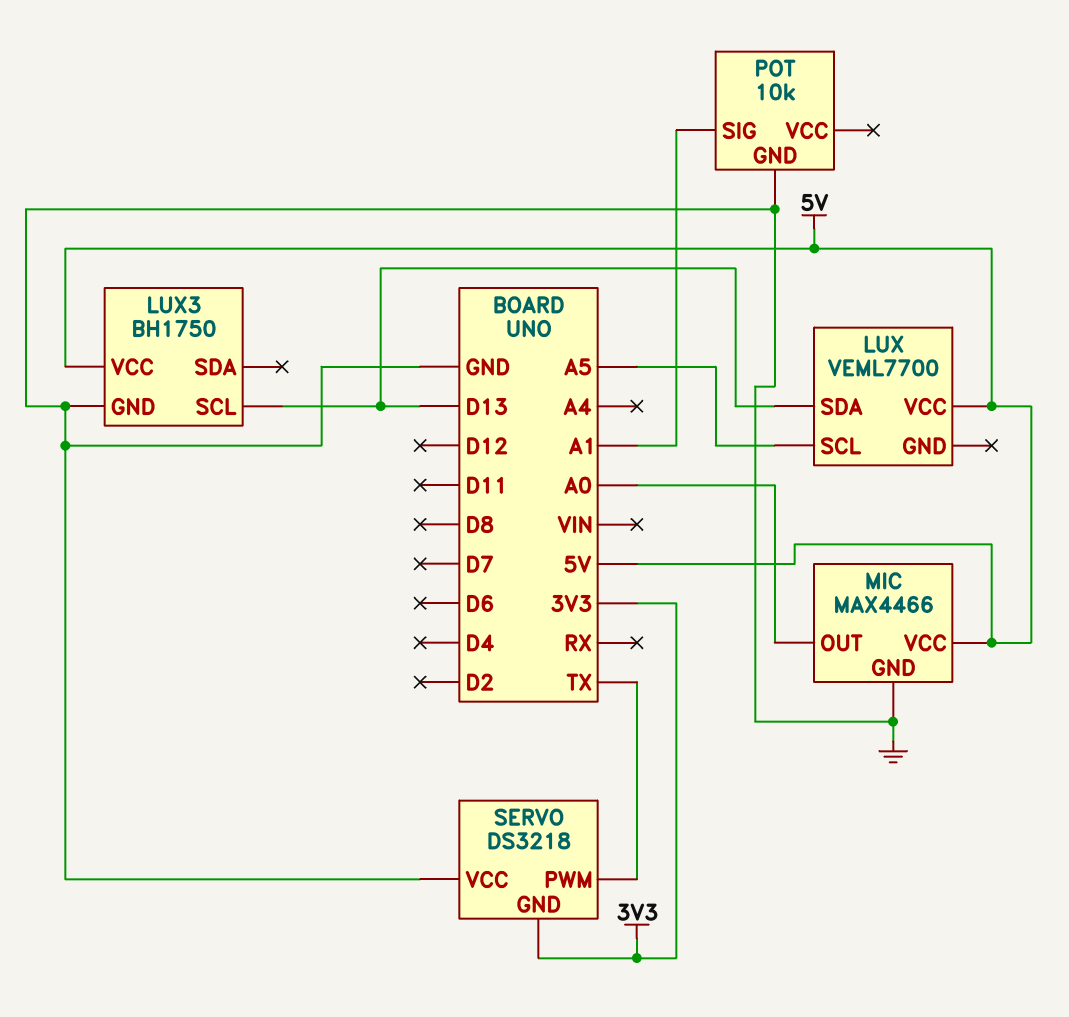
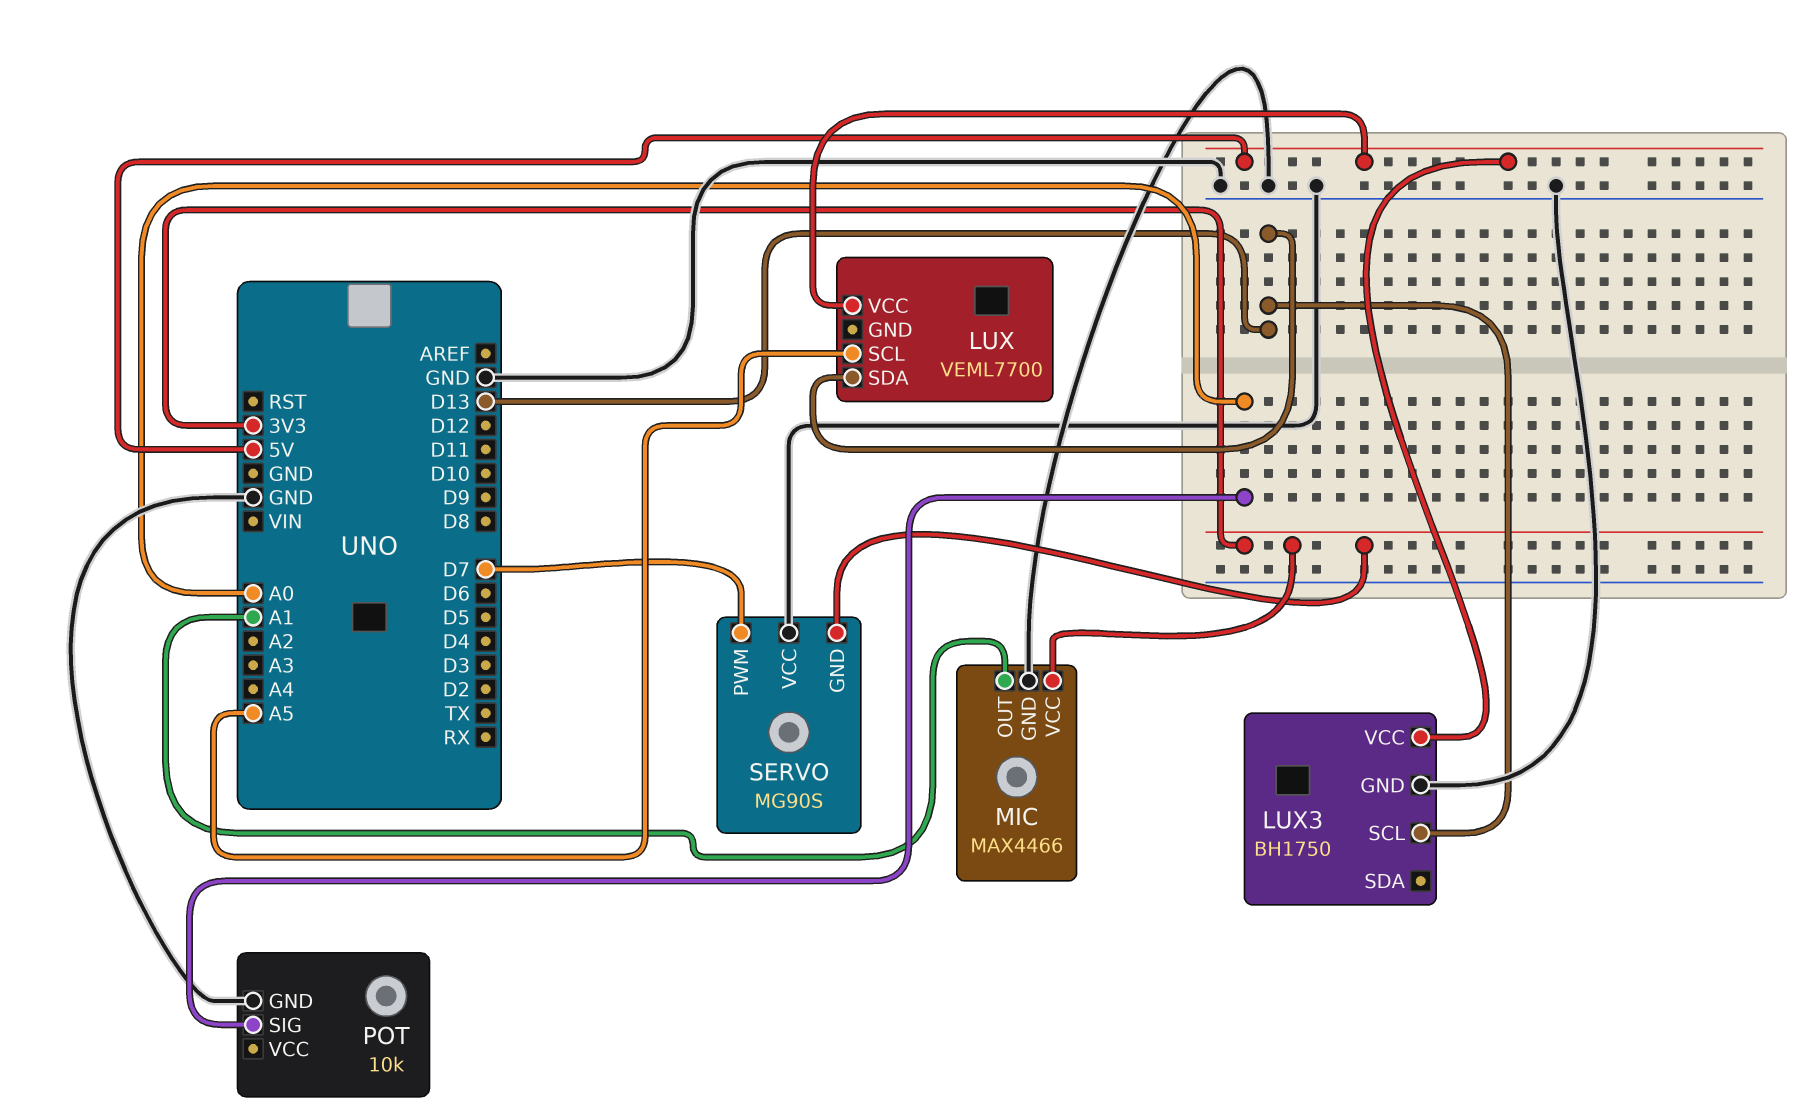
MIC pin OUT: A0 -> A1
MIC pin VCC: 5V -> 3V3
POT pin SIG: A1 -> A0
SERVO: DS3218 -> MG90S
SERVO pin PWM: TX -> D7

